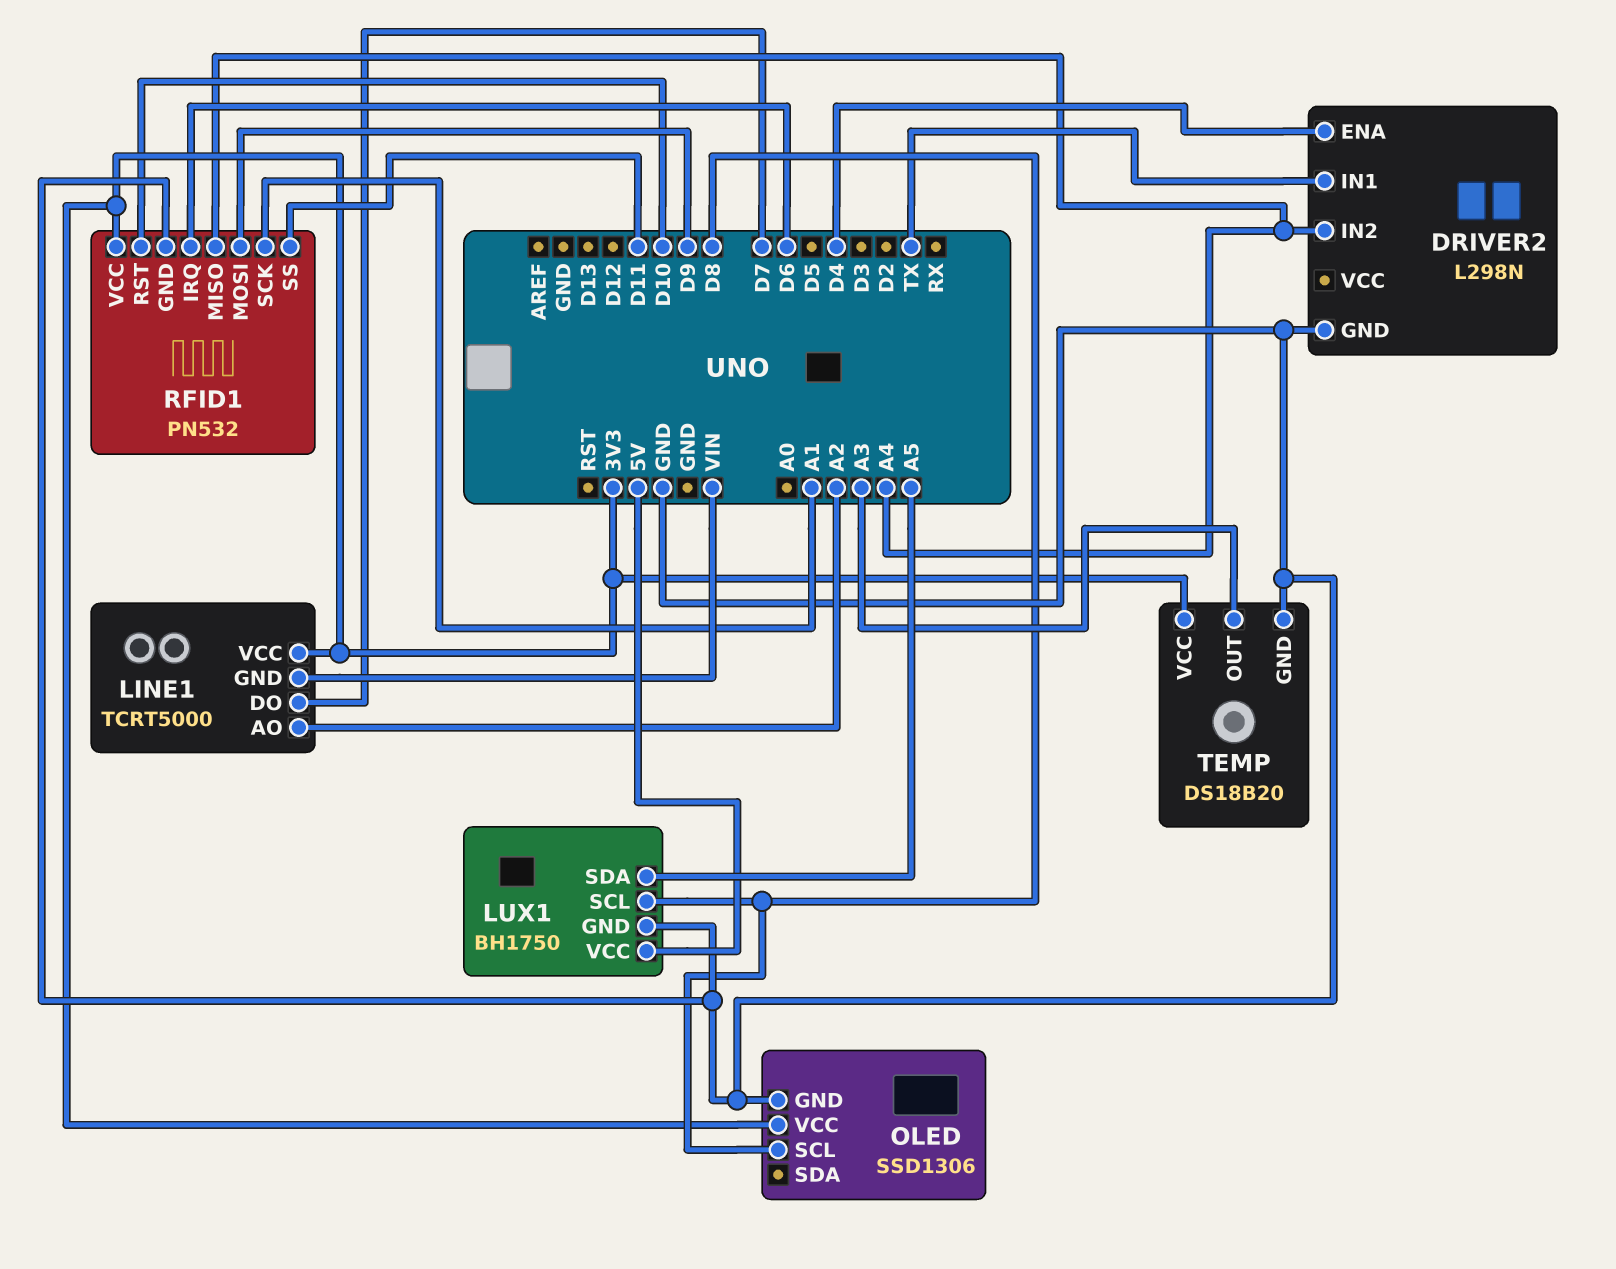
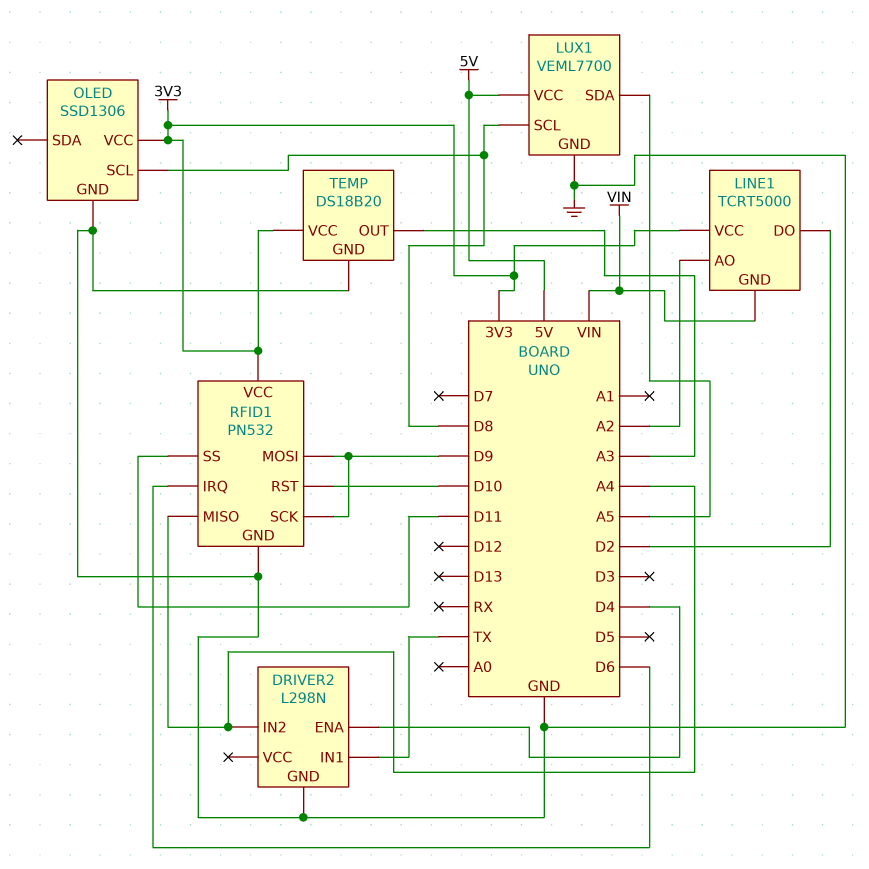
LINE1 pin DO: D7 -> D2
LUX1: BH1750 -> VEML7700
RFID1 pin SCK: A1 -> D9

